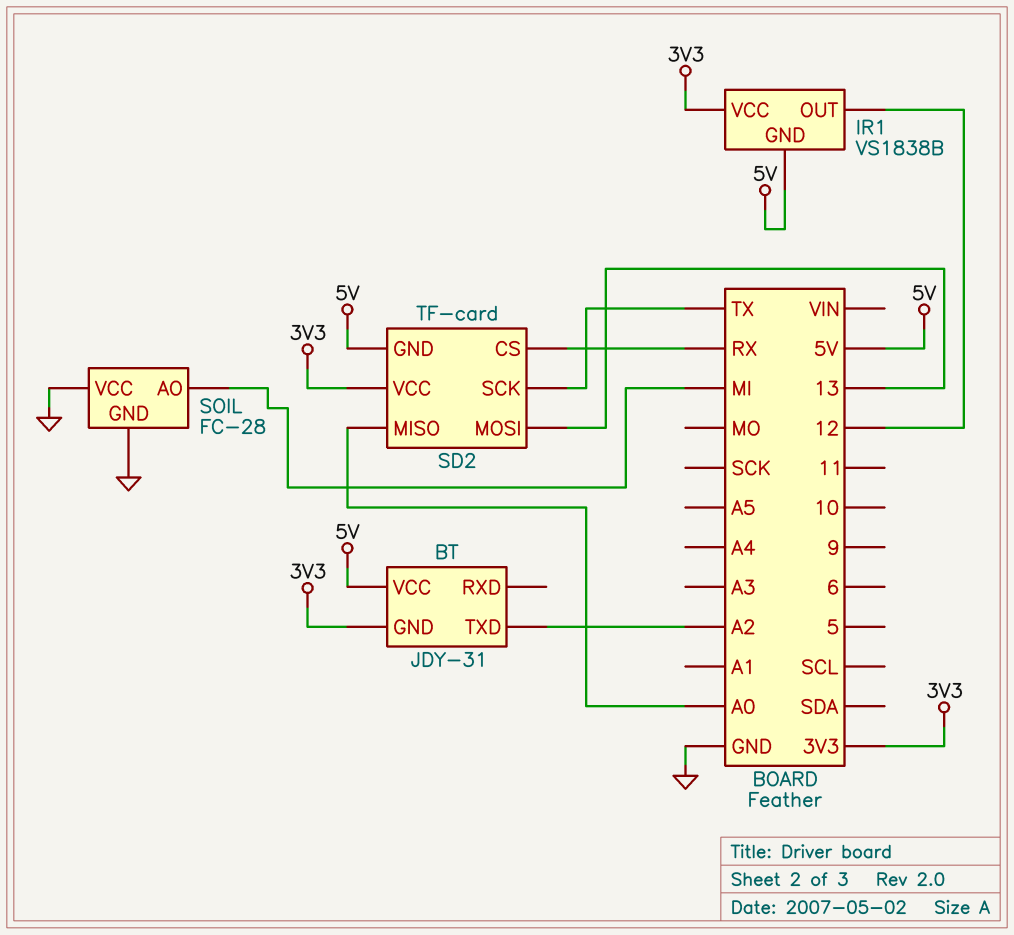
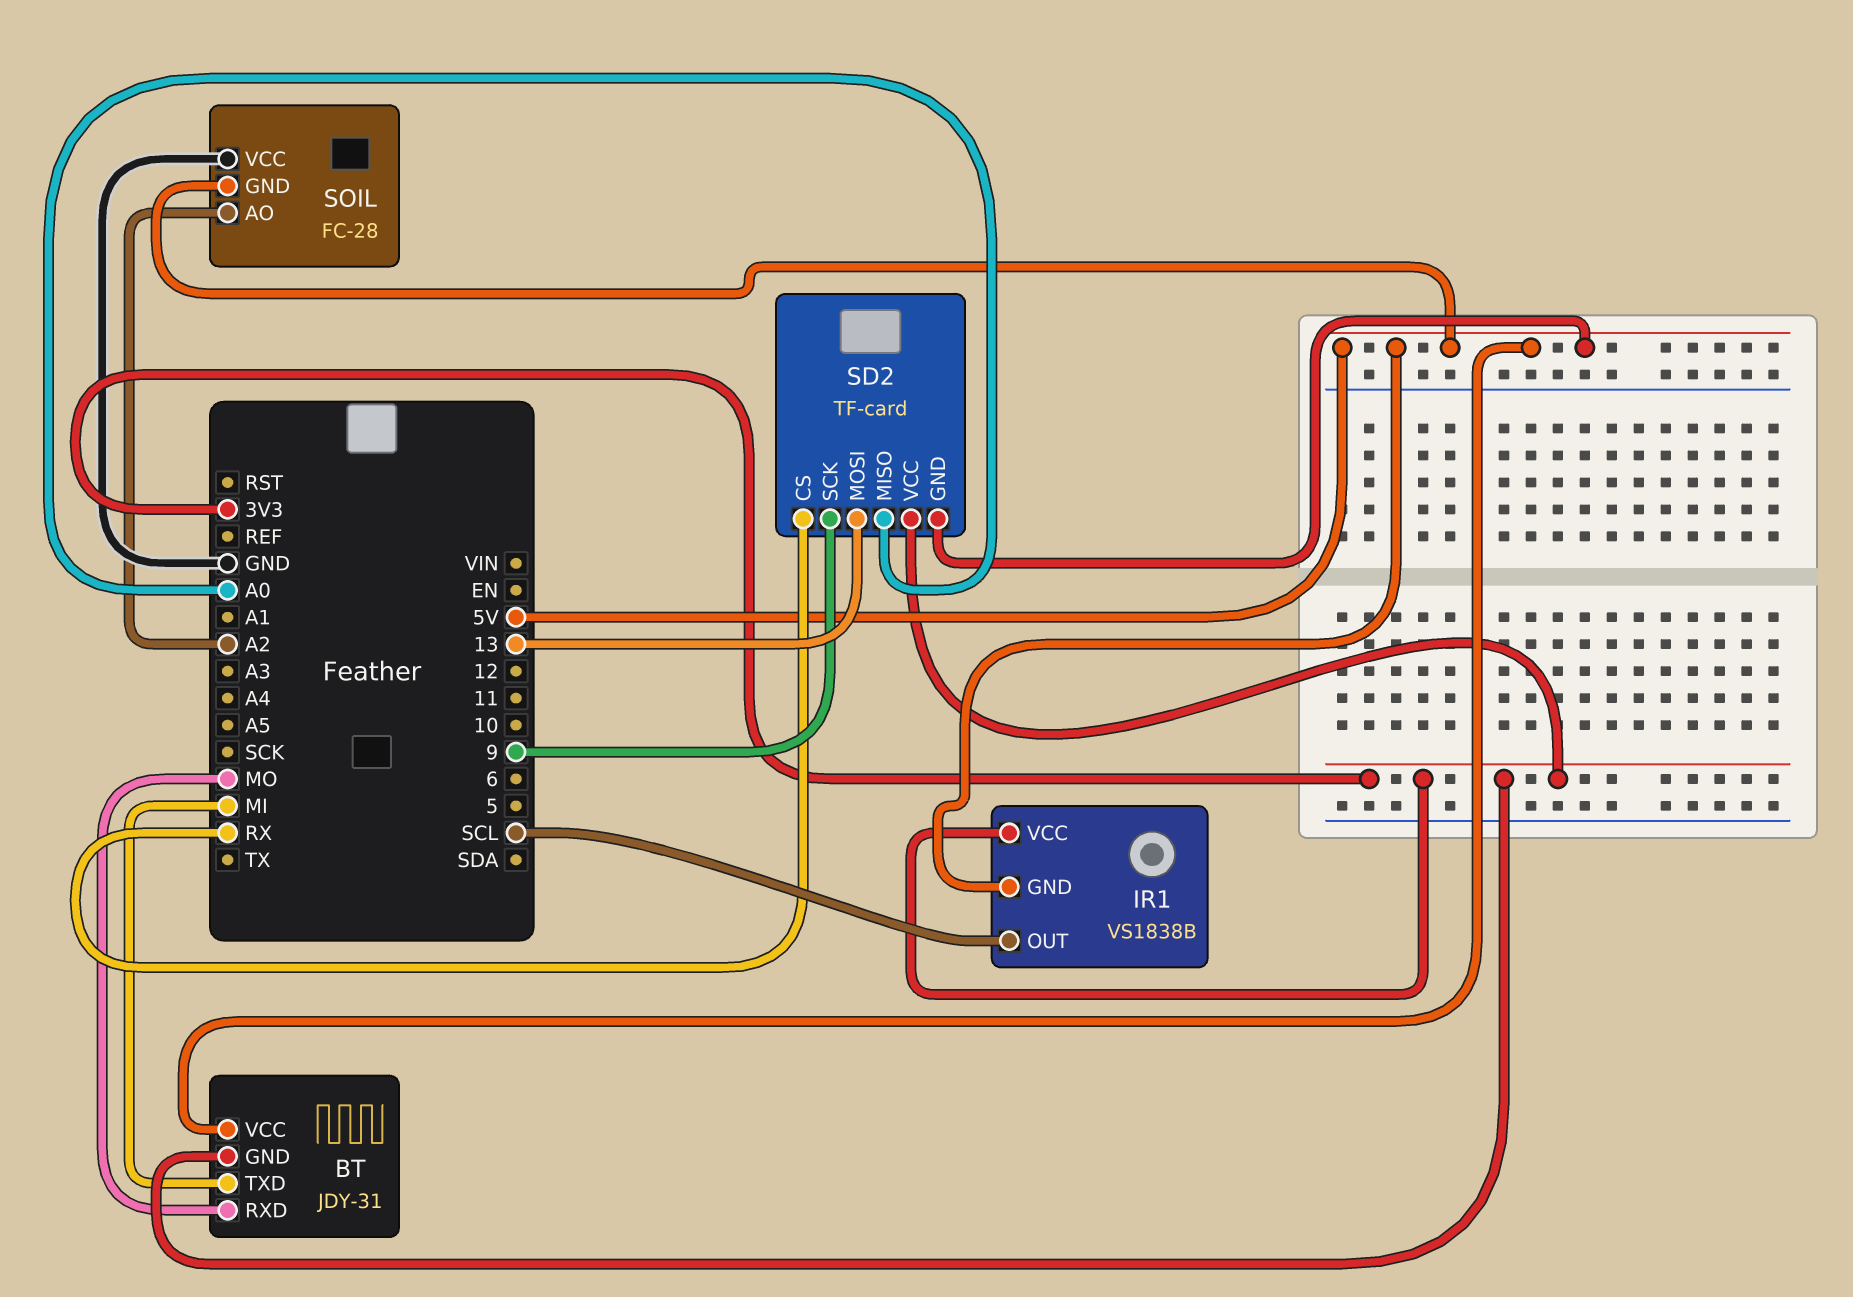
BT pin RXD: none -> MO
BT pin TXD: A2 -> MI
IR1 pin OUT: 12 -> SCL
SD2 pin SCK: TX -> 9
SOIL pin AO: MI -> A2
SOIL pin GND: GND -> 5V

